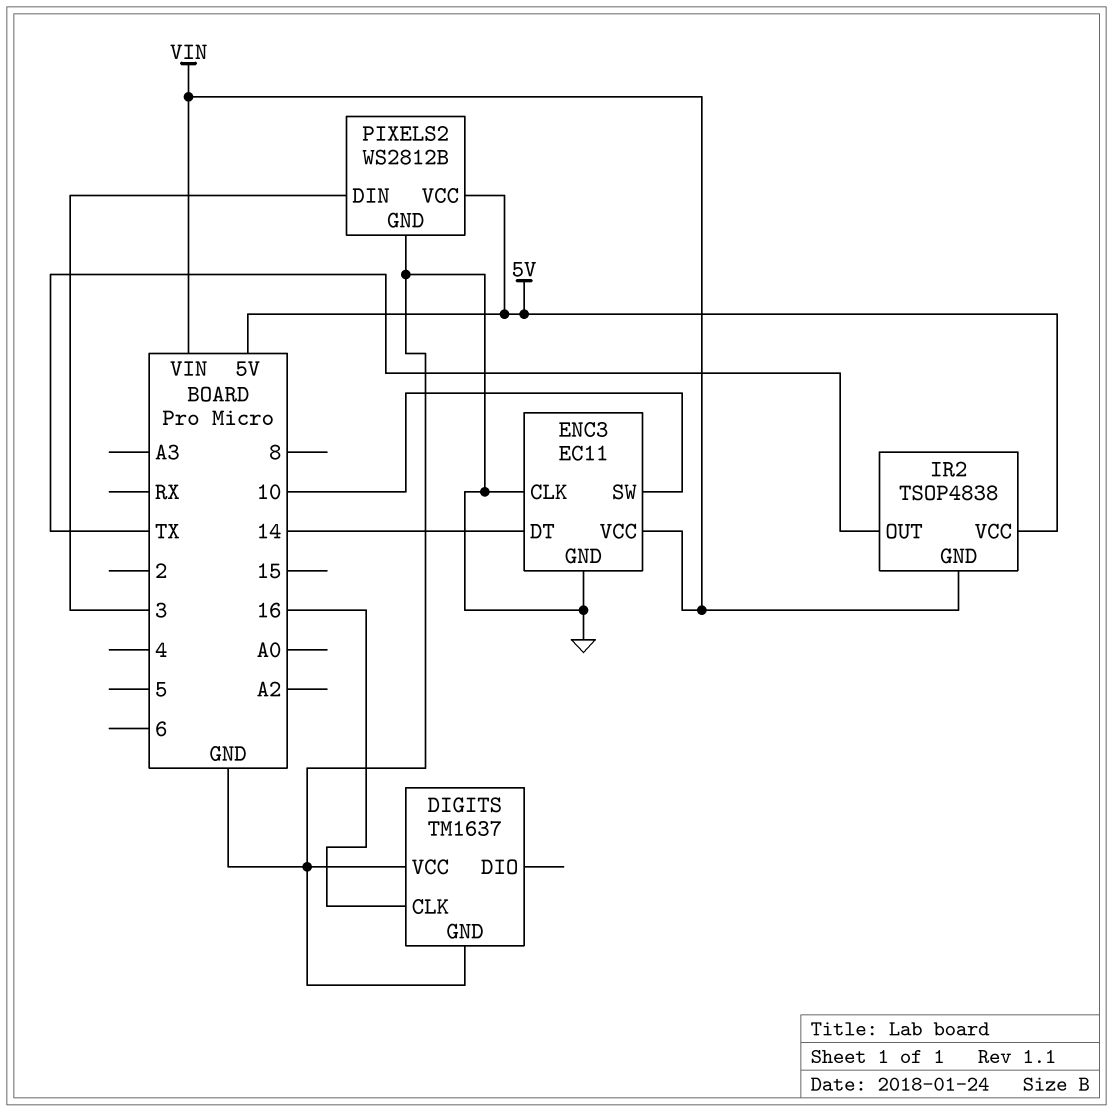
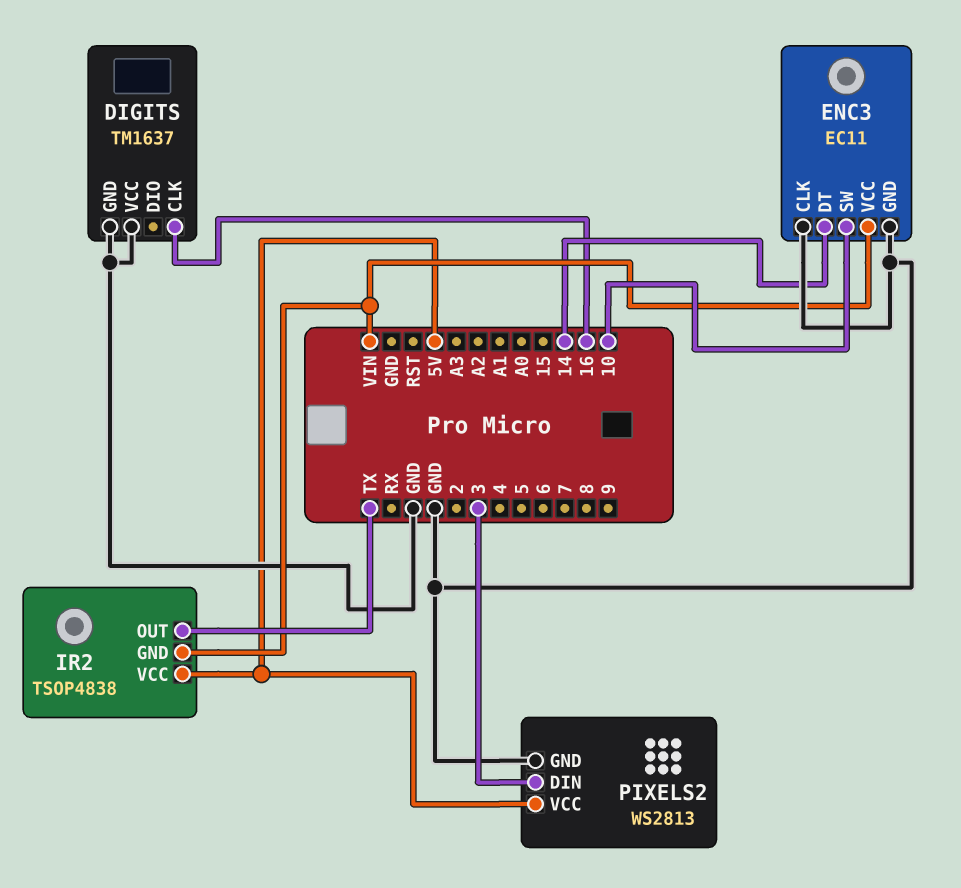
PIXELS2: WS2812B -> WS2813

